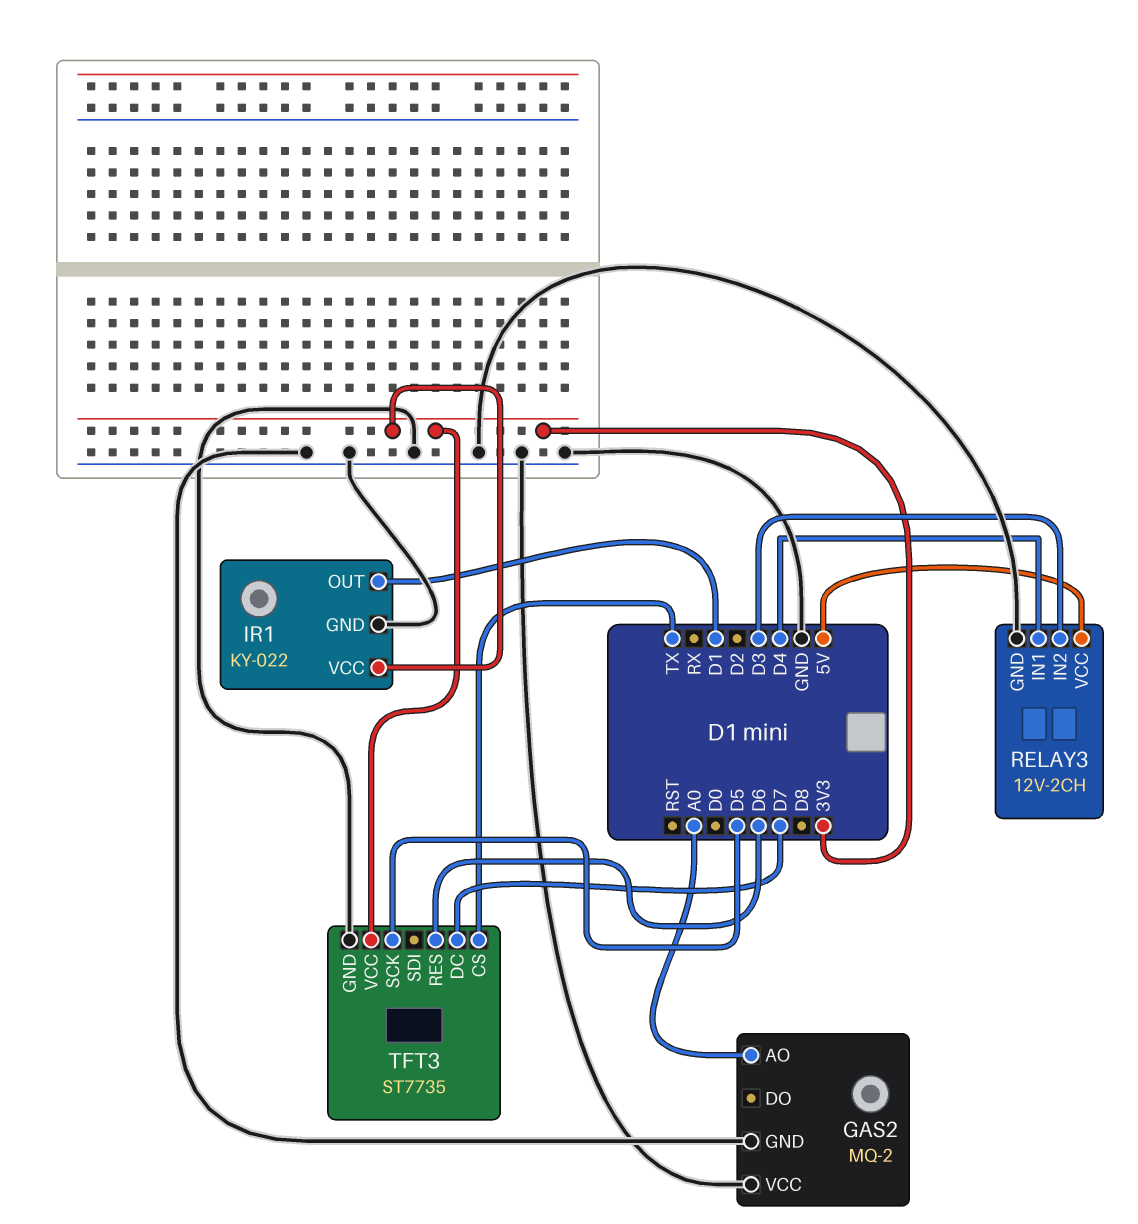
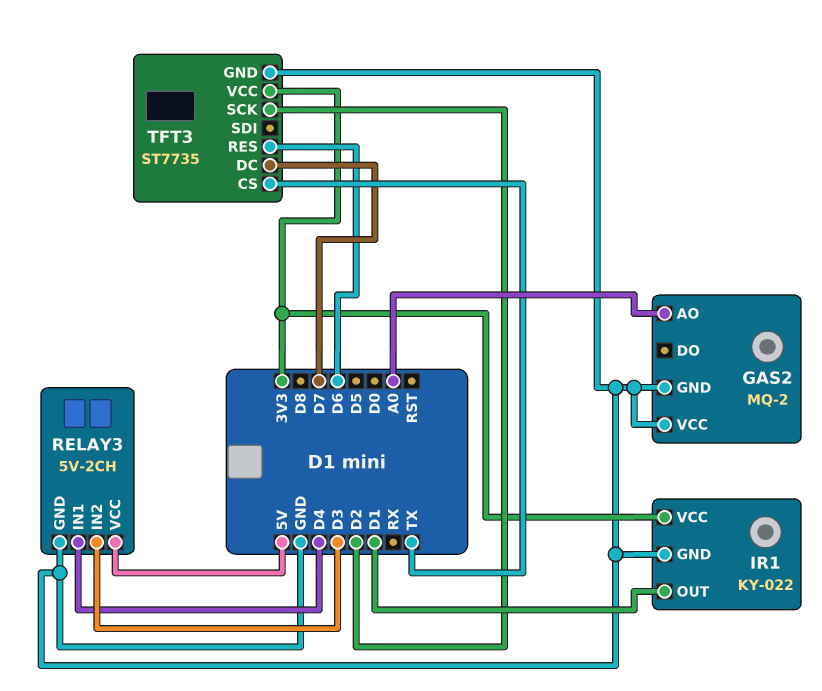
RELAY3: 12V-2CH -> 5V-2CH
TFT3 pin SCK: D5 -> D2

